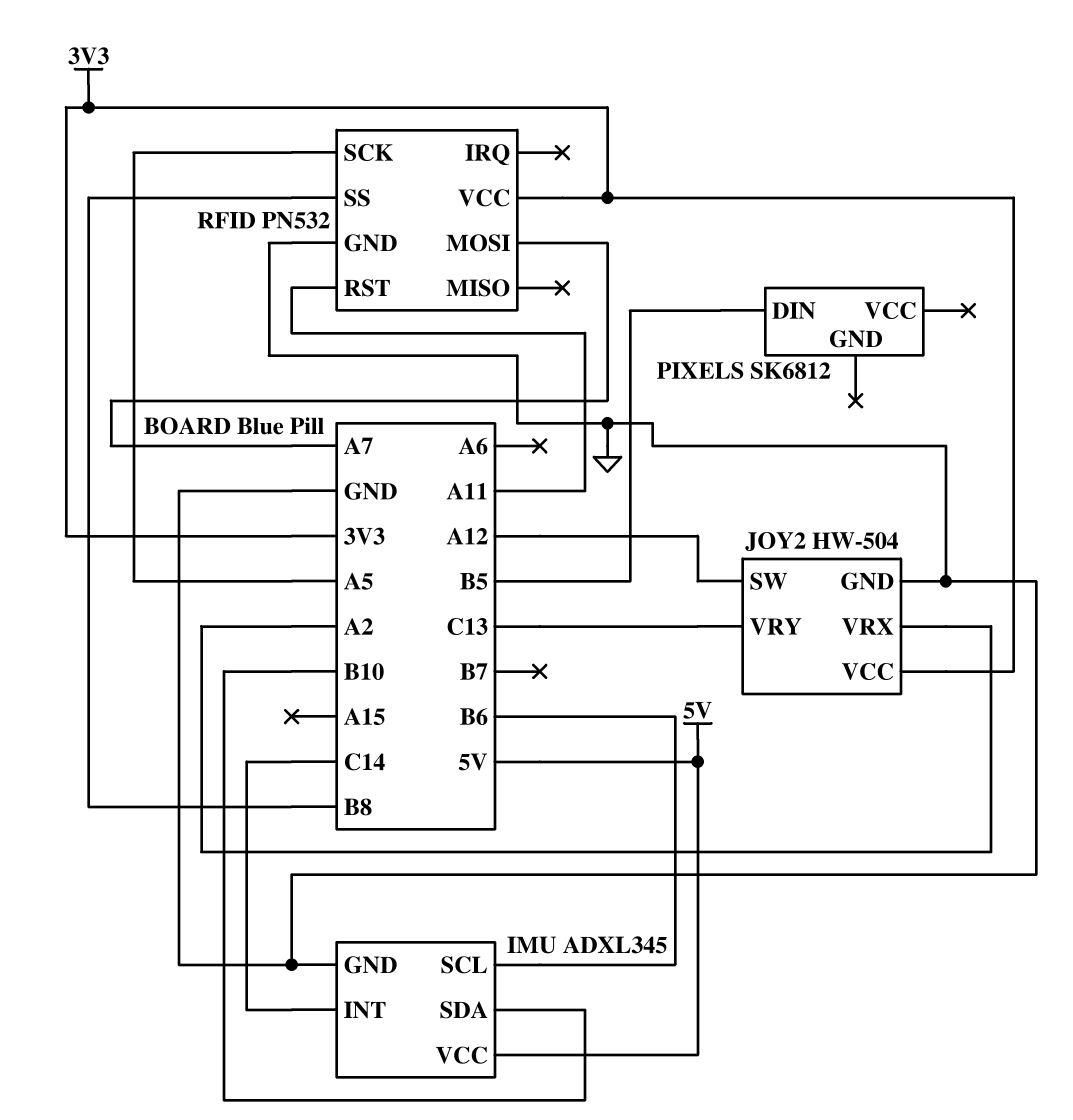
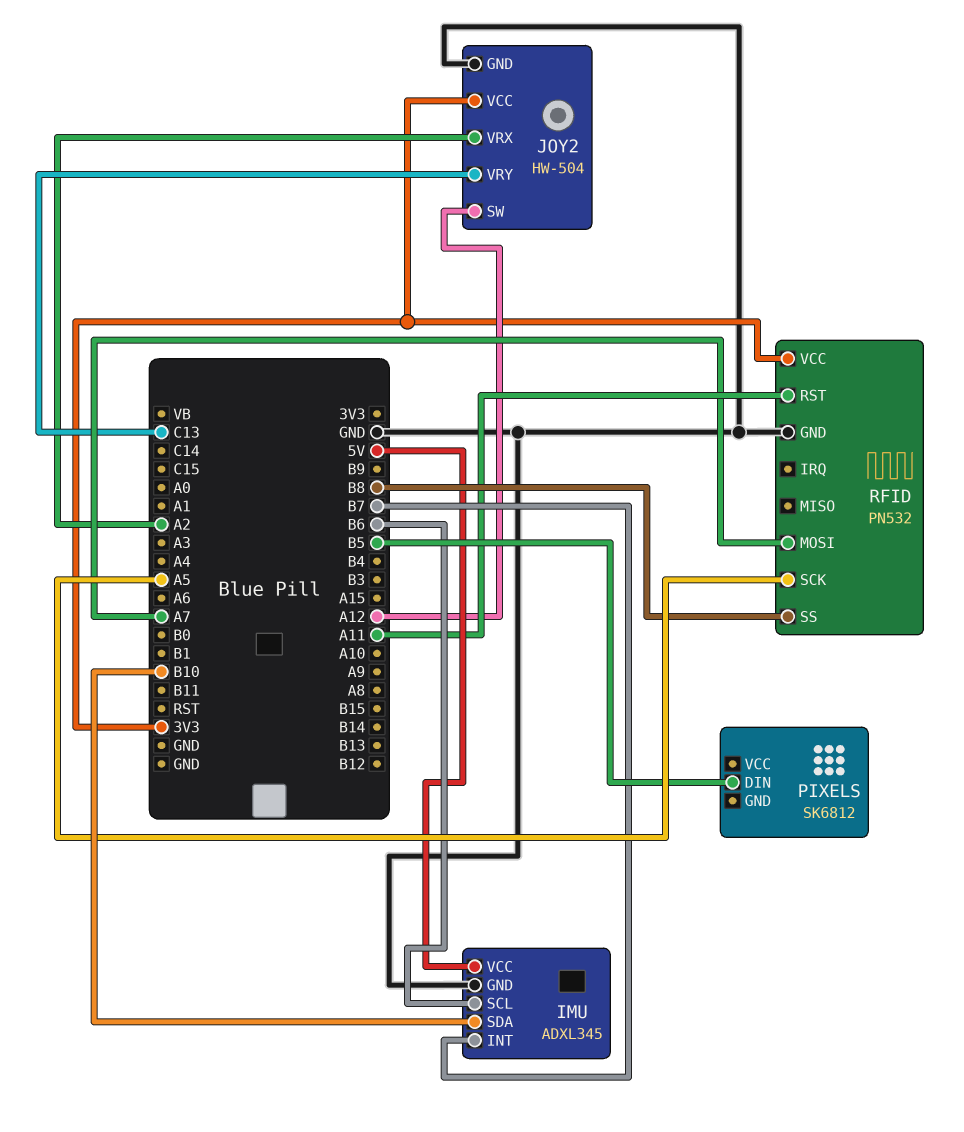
IMU pin INT: C14 -> B7

